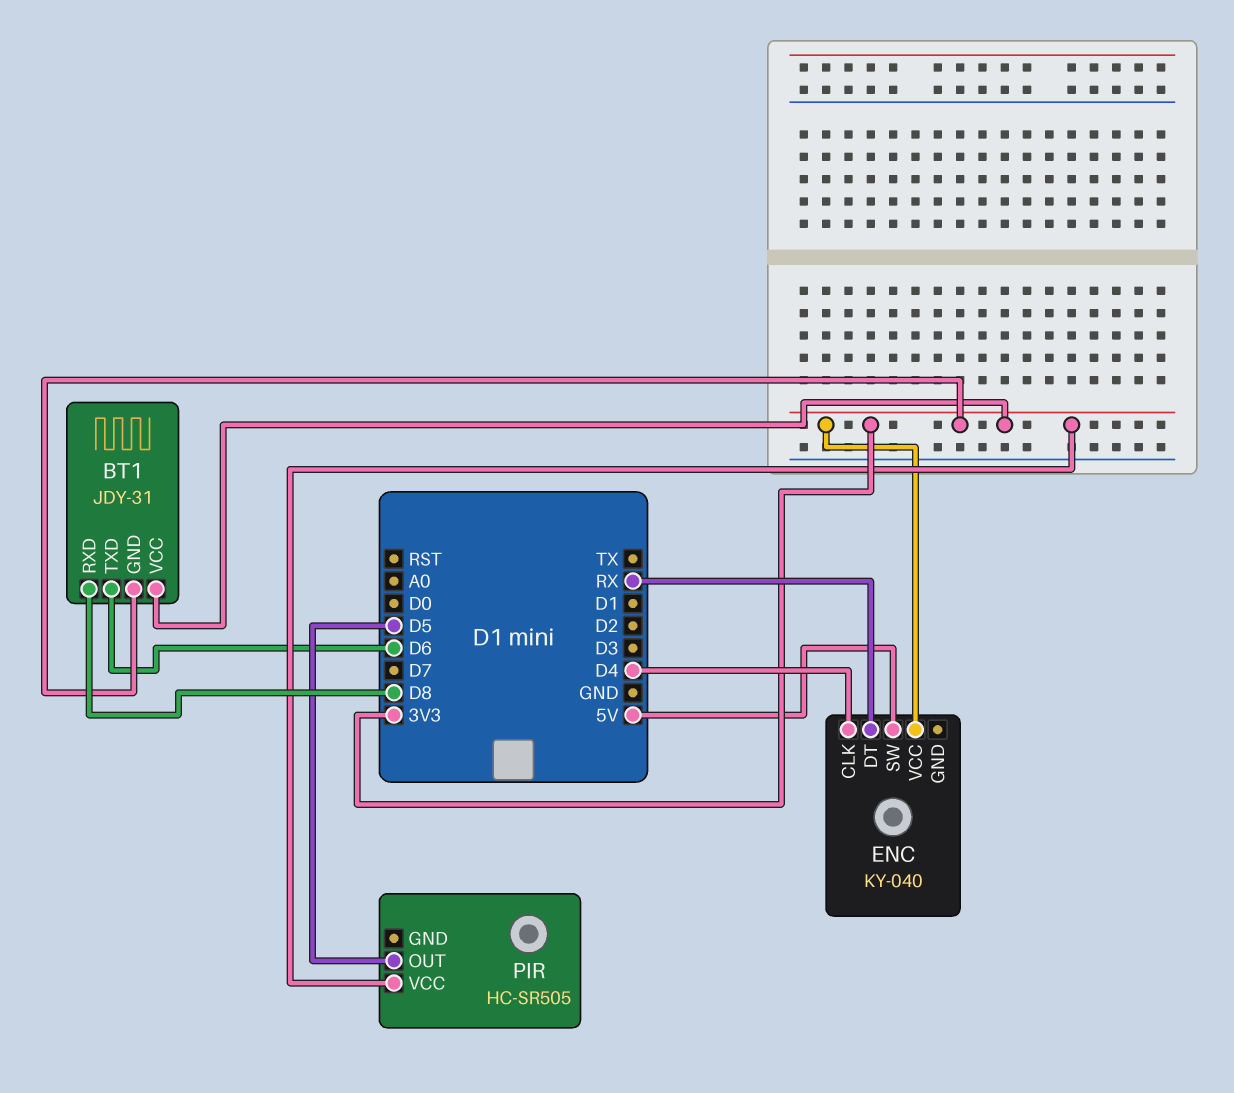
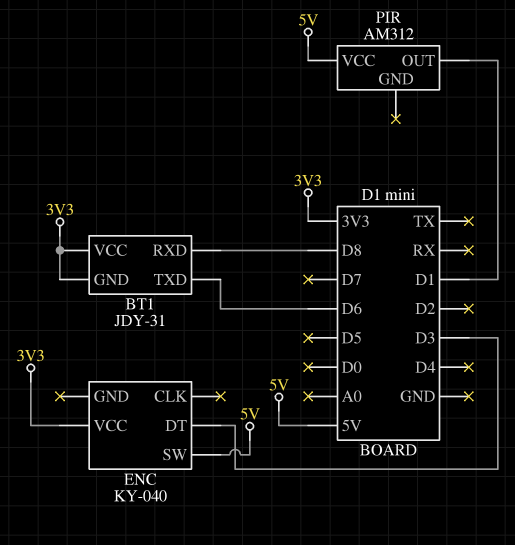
ENC pin CLK: D4 -> none
ENC pin DT: RX -> D3
PIR: HC-SR505 -> AM312
PIR pin OUT: D5 -> D1
PIR pin VCC: 3V3 -> 5V

